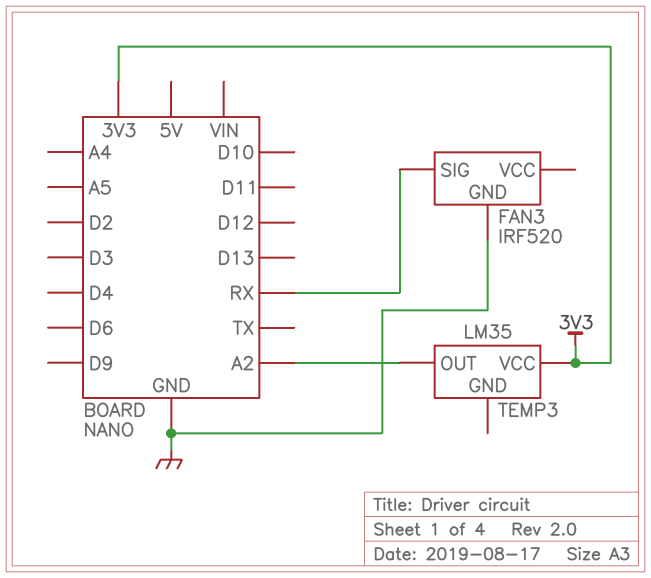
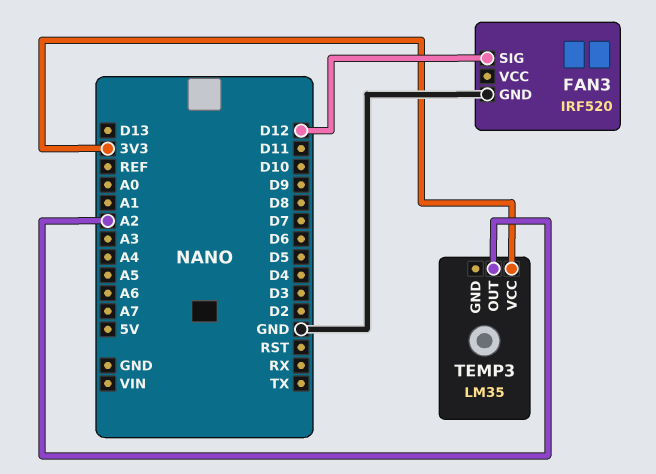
FAN3 pin SIG: RX -> D12

